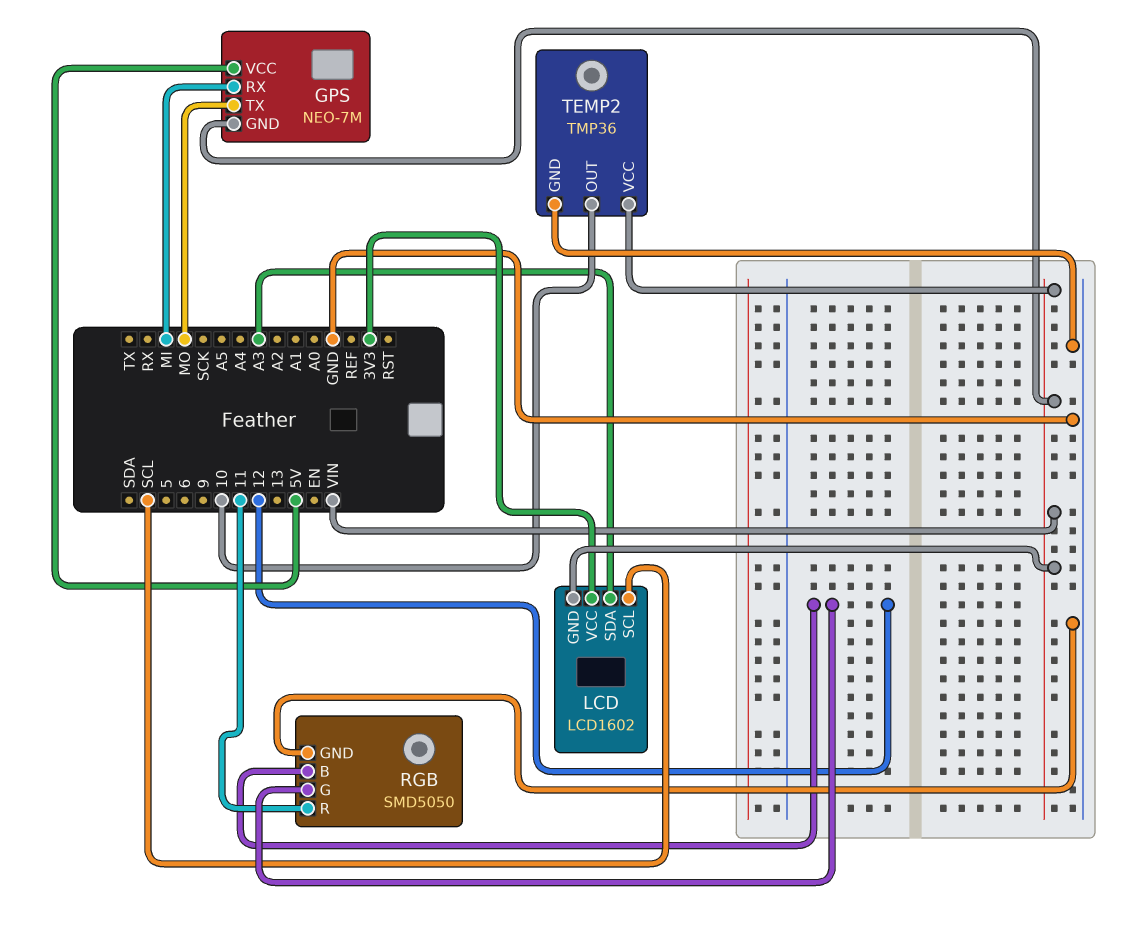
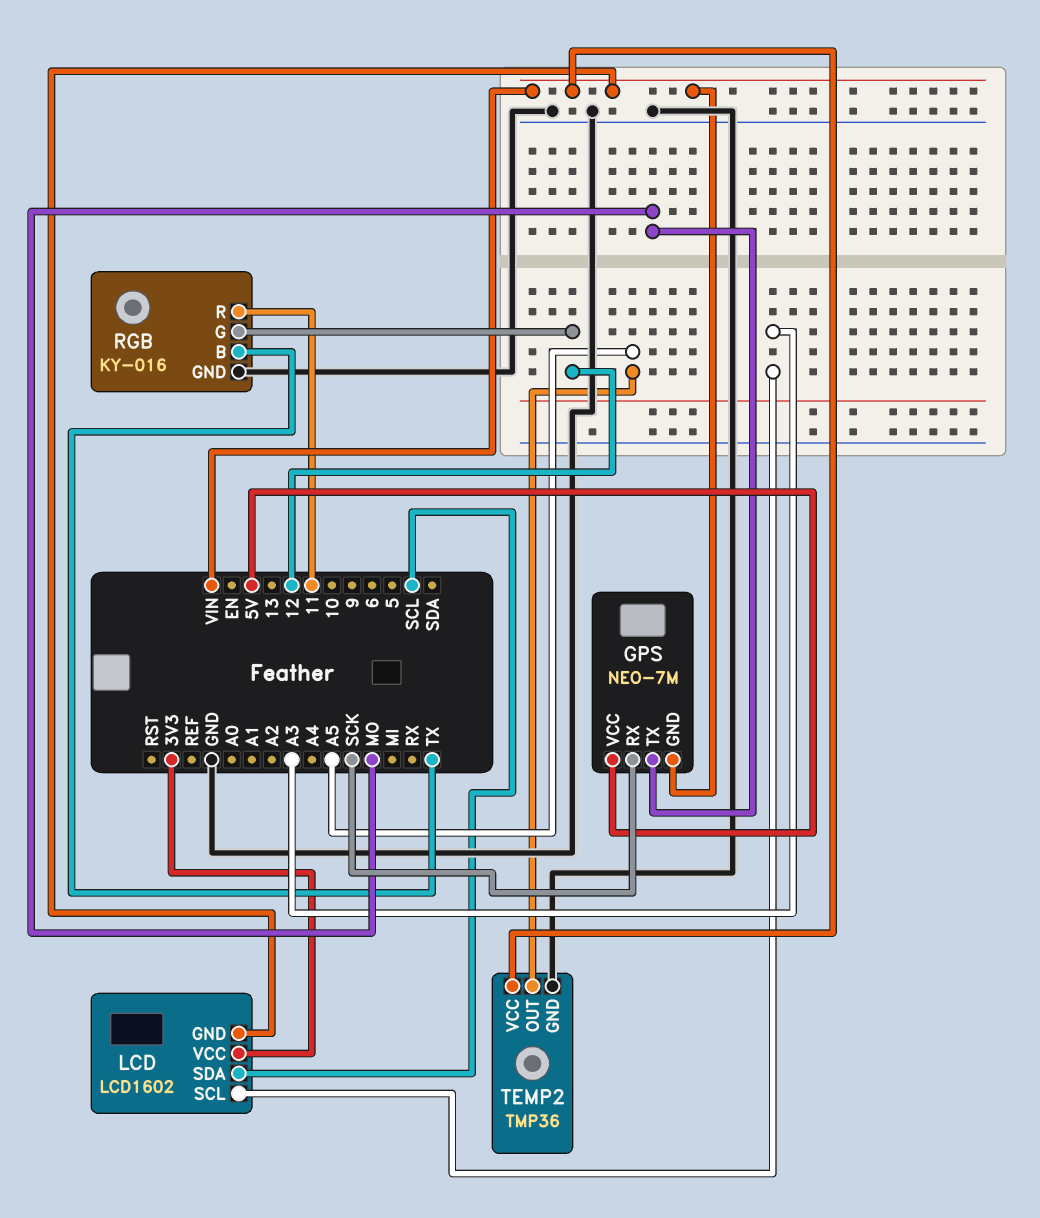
GPS pin RX: MI -> SCK
LCD pin SCL: SCL -> A3
LCD pin SDA: A3 -> SCL
RGB: SMD5050 -> KY-016
RGB pin B: 12 -> TX
TEMP2 pin OUT: 10 -> A5

